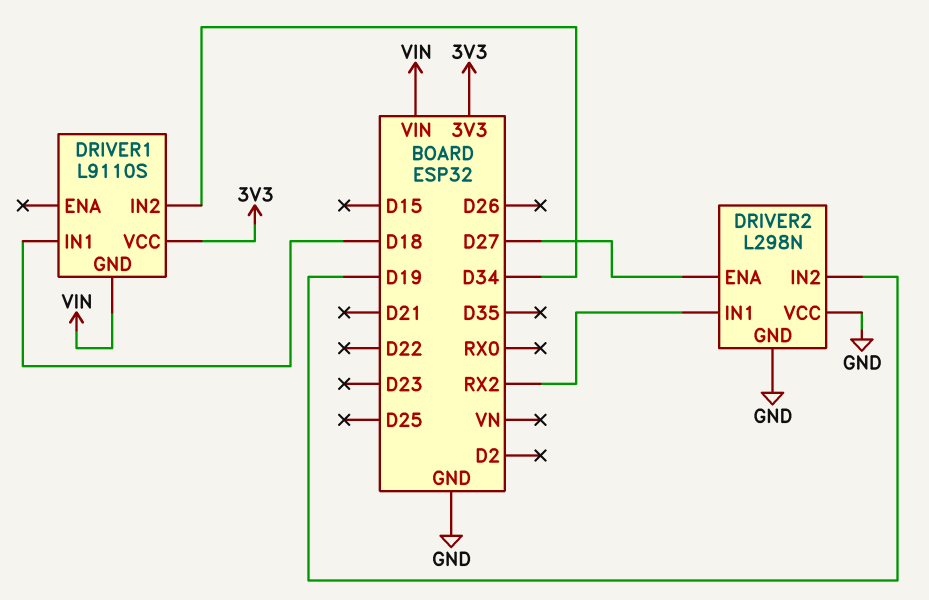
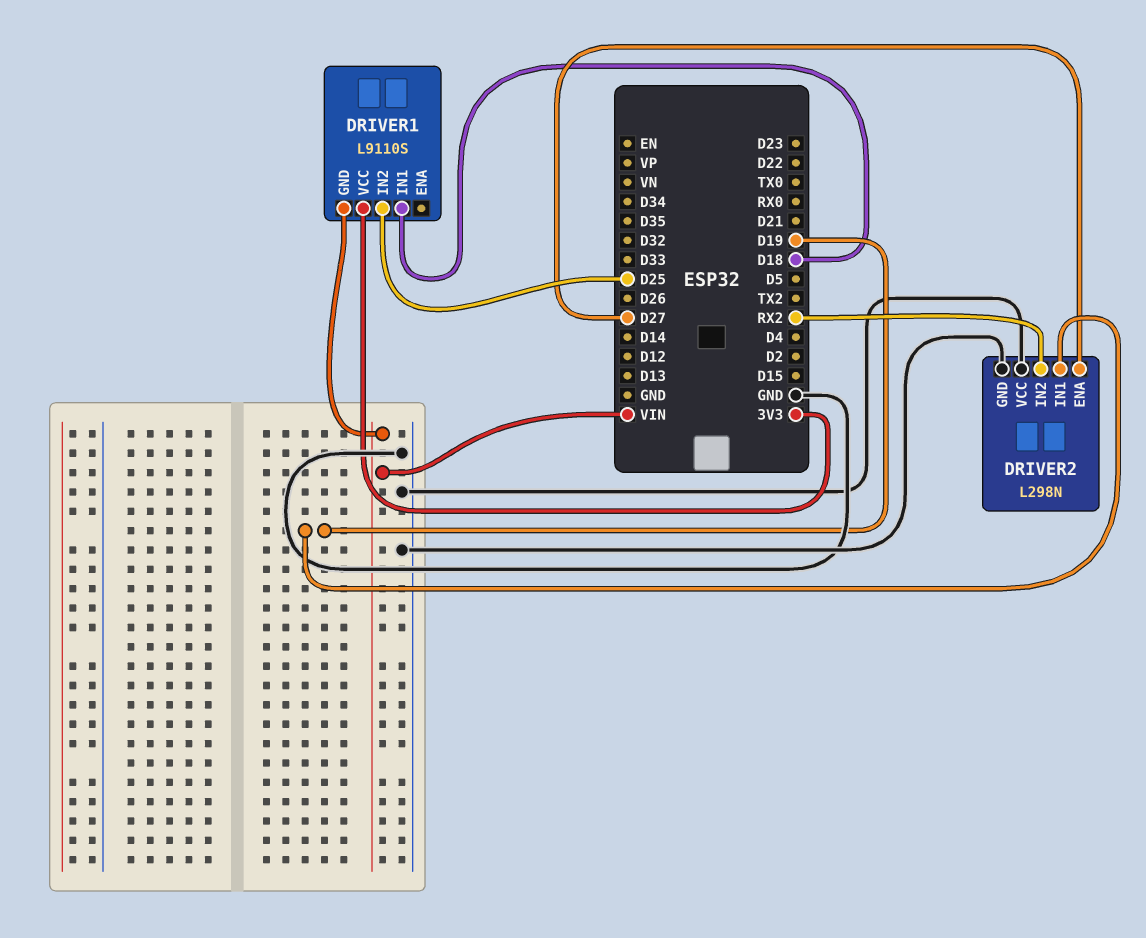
DRIVER1 pin IN2: D34 -> D25
DRIVER2 pin IN1: RX2 -> D19
DRIVER2 pin IN2: D19 -> RX2

